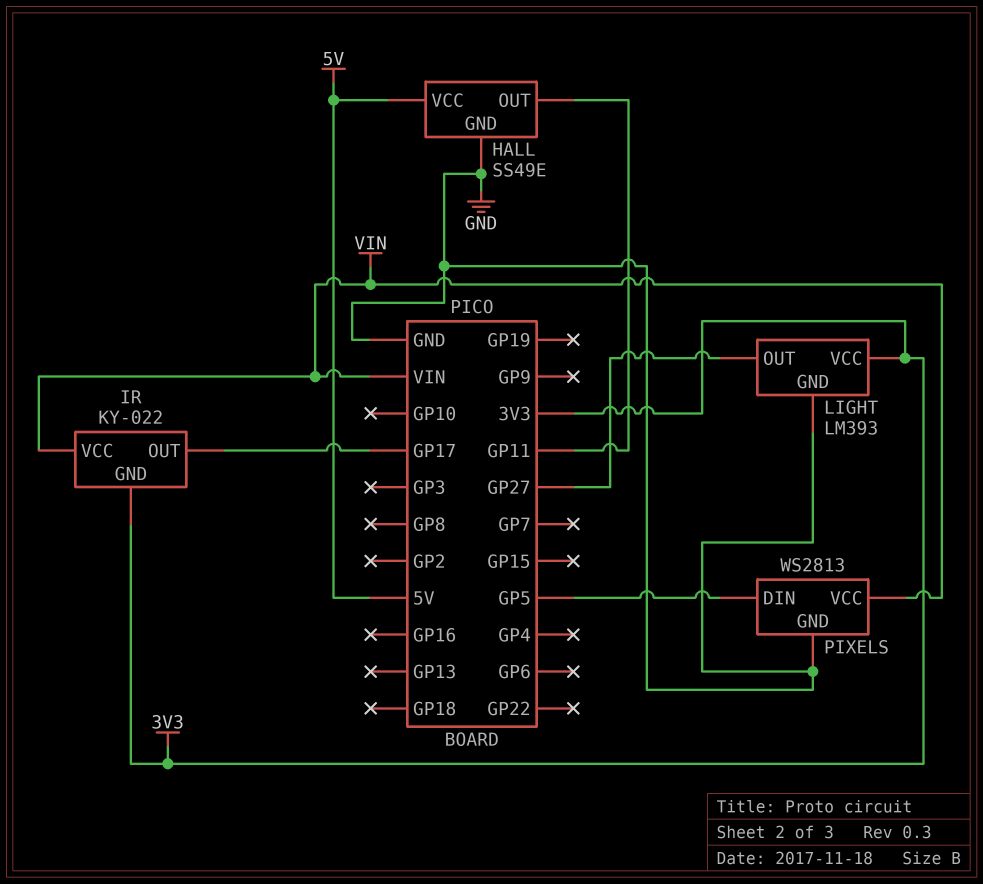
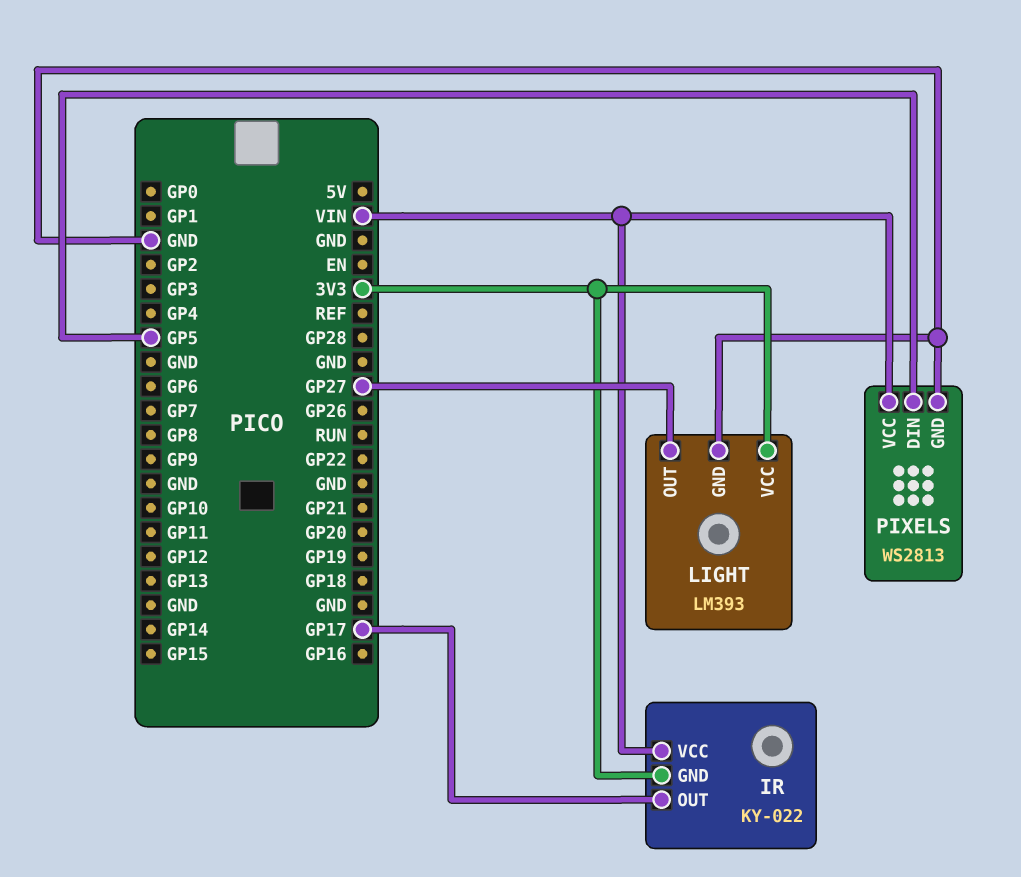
HALL: SS49E -> none
HALL pin GND: GND -> none
HALL pin OUT: GP11 -> none
HALL pin VCC: 5V -> none

